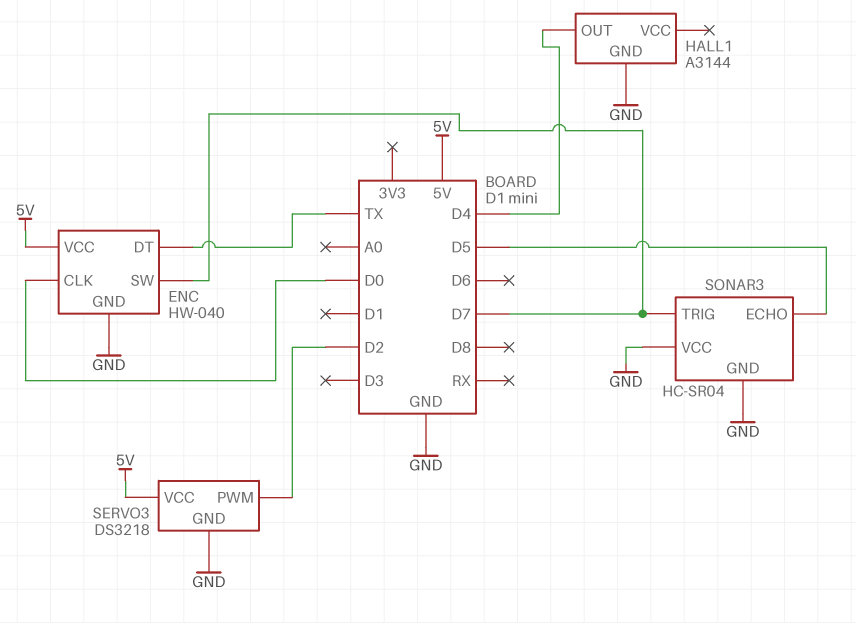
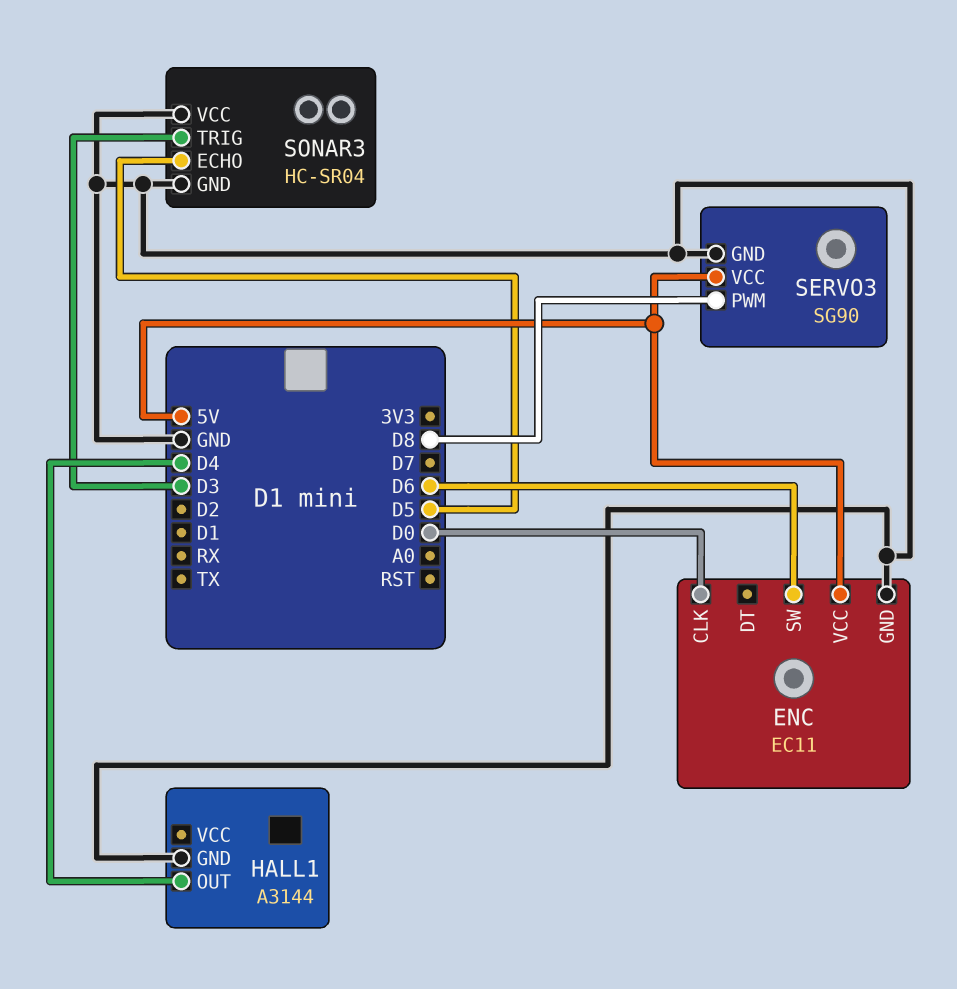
ENC: HW-040 -> EC11
ENC pin DT: TX -> none
ENC pin SW: D7 -> D6
SERVO3: DS3218 -> SG90
SERVO3 pin PWM: D2 -> D8
SONAR3 pin TRIG: D7 -> D3

